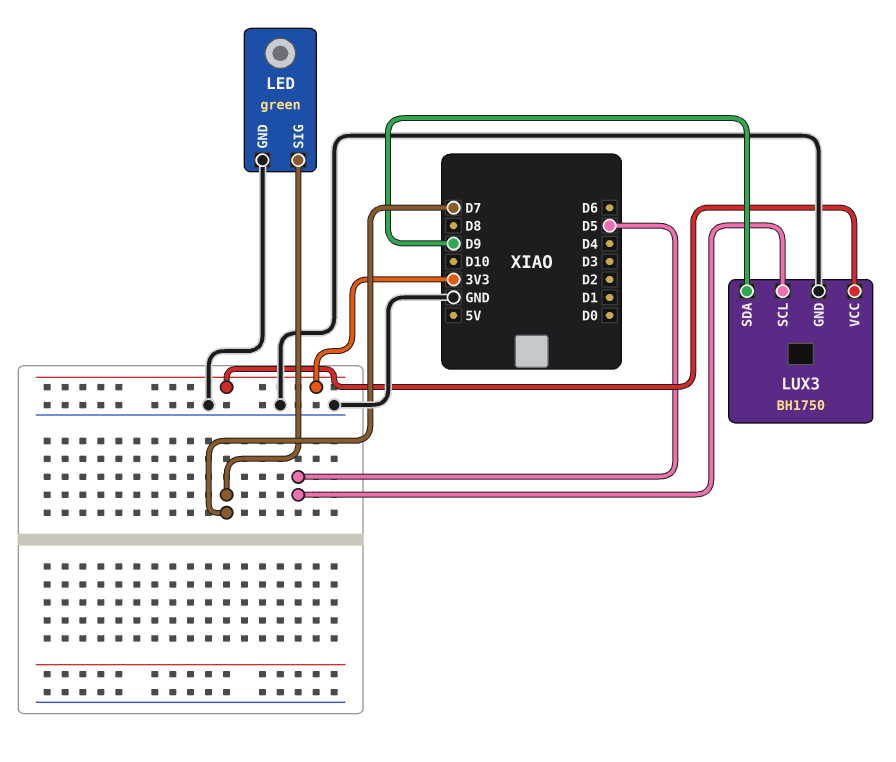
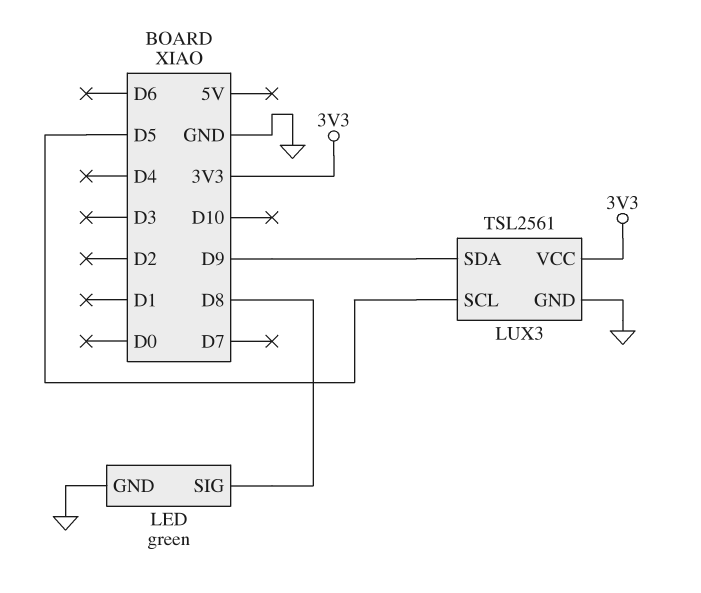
LED pin SIG: D7 -> D8
LUX3: BH1750 -> TSL2561

